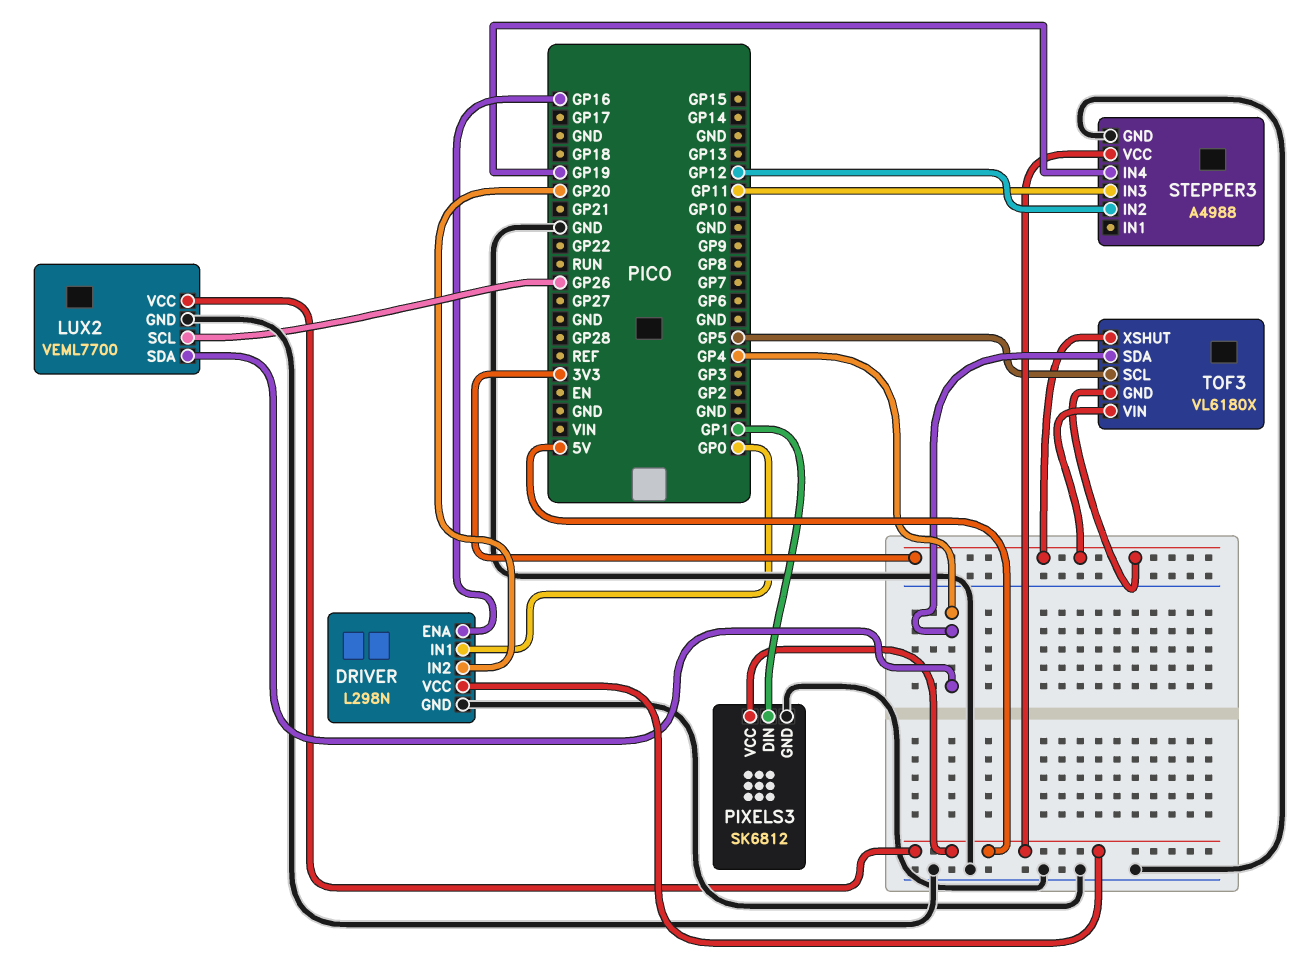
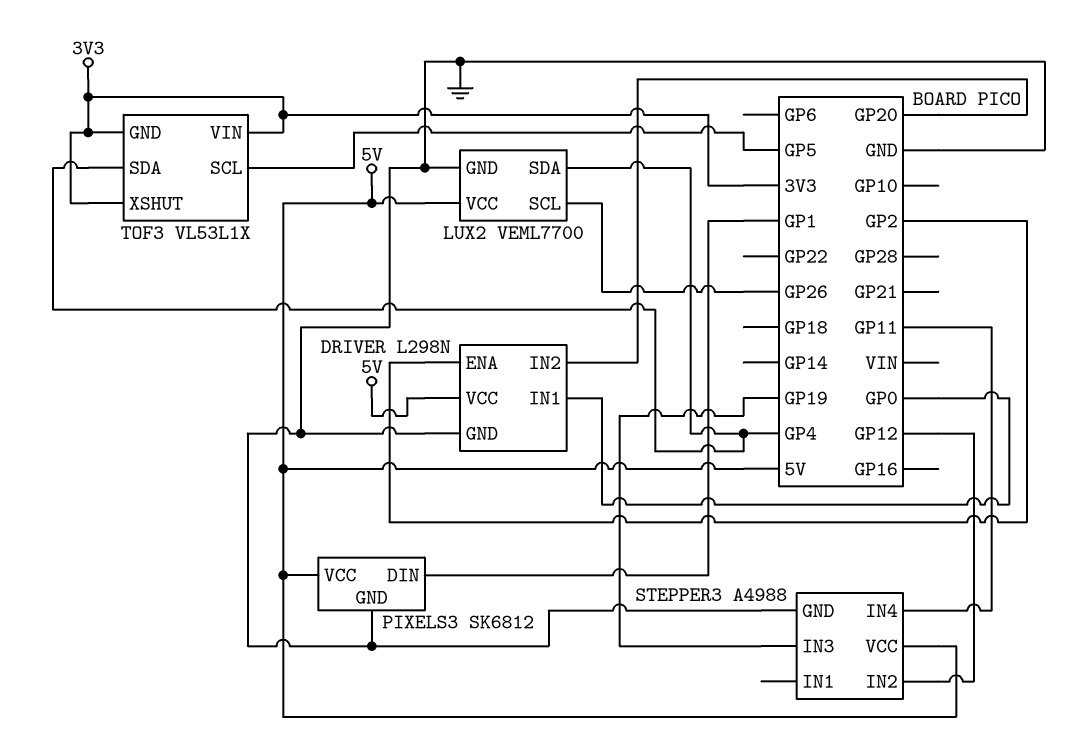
DRIVER pin ENA: GP16 -> GP2
STEPPER3 pin IN3: GP11 -> GP19
STEPPER3 pin IN4: GP19 -> GP11
TOF3: VL6180X -> VL53L1X

